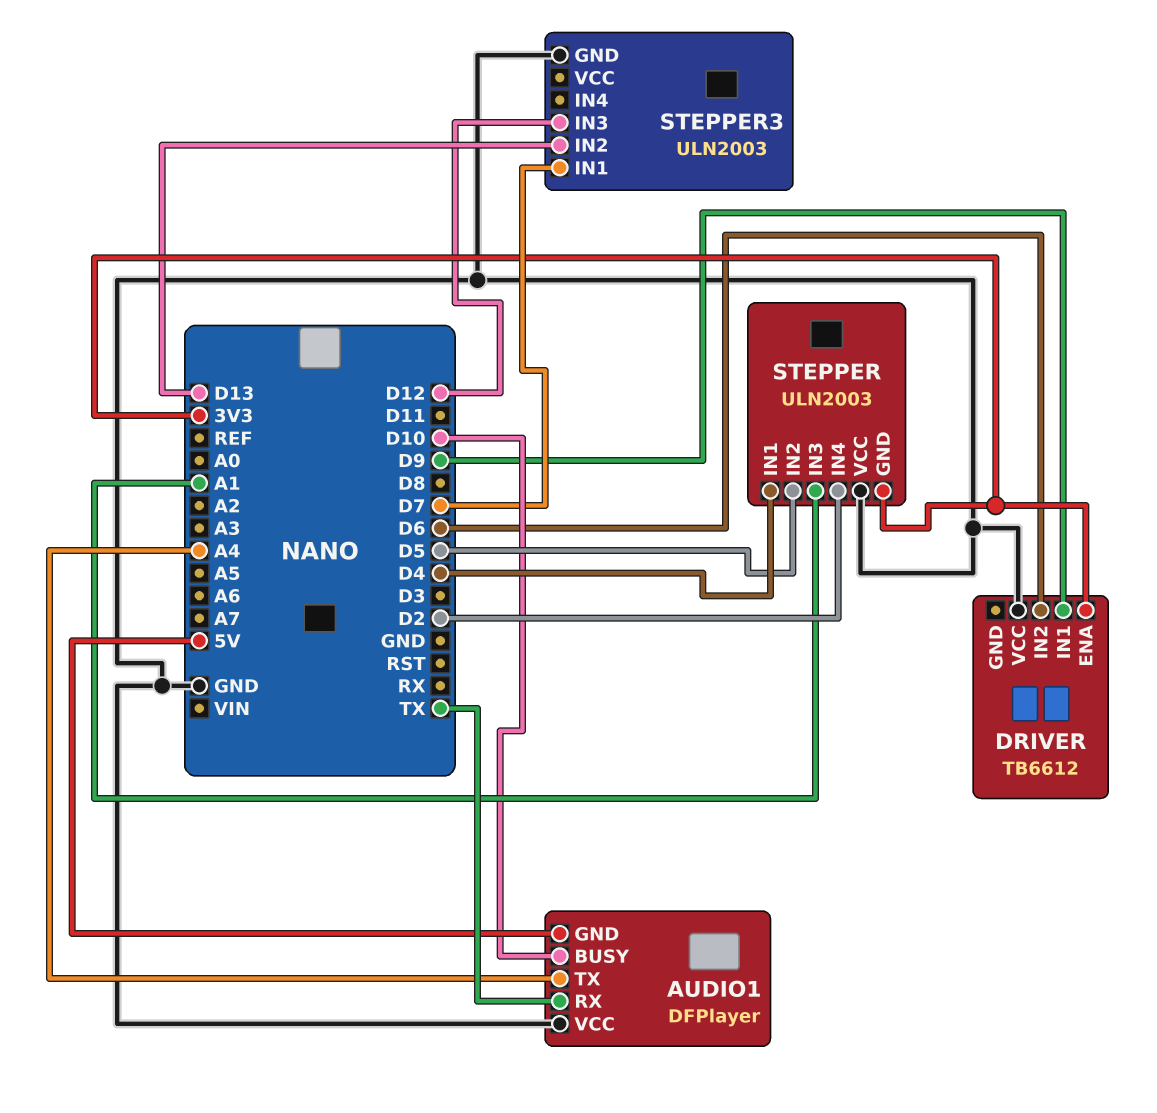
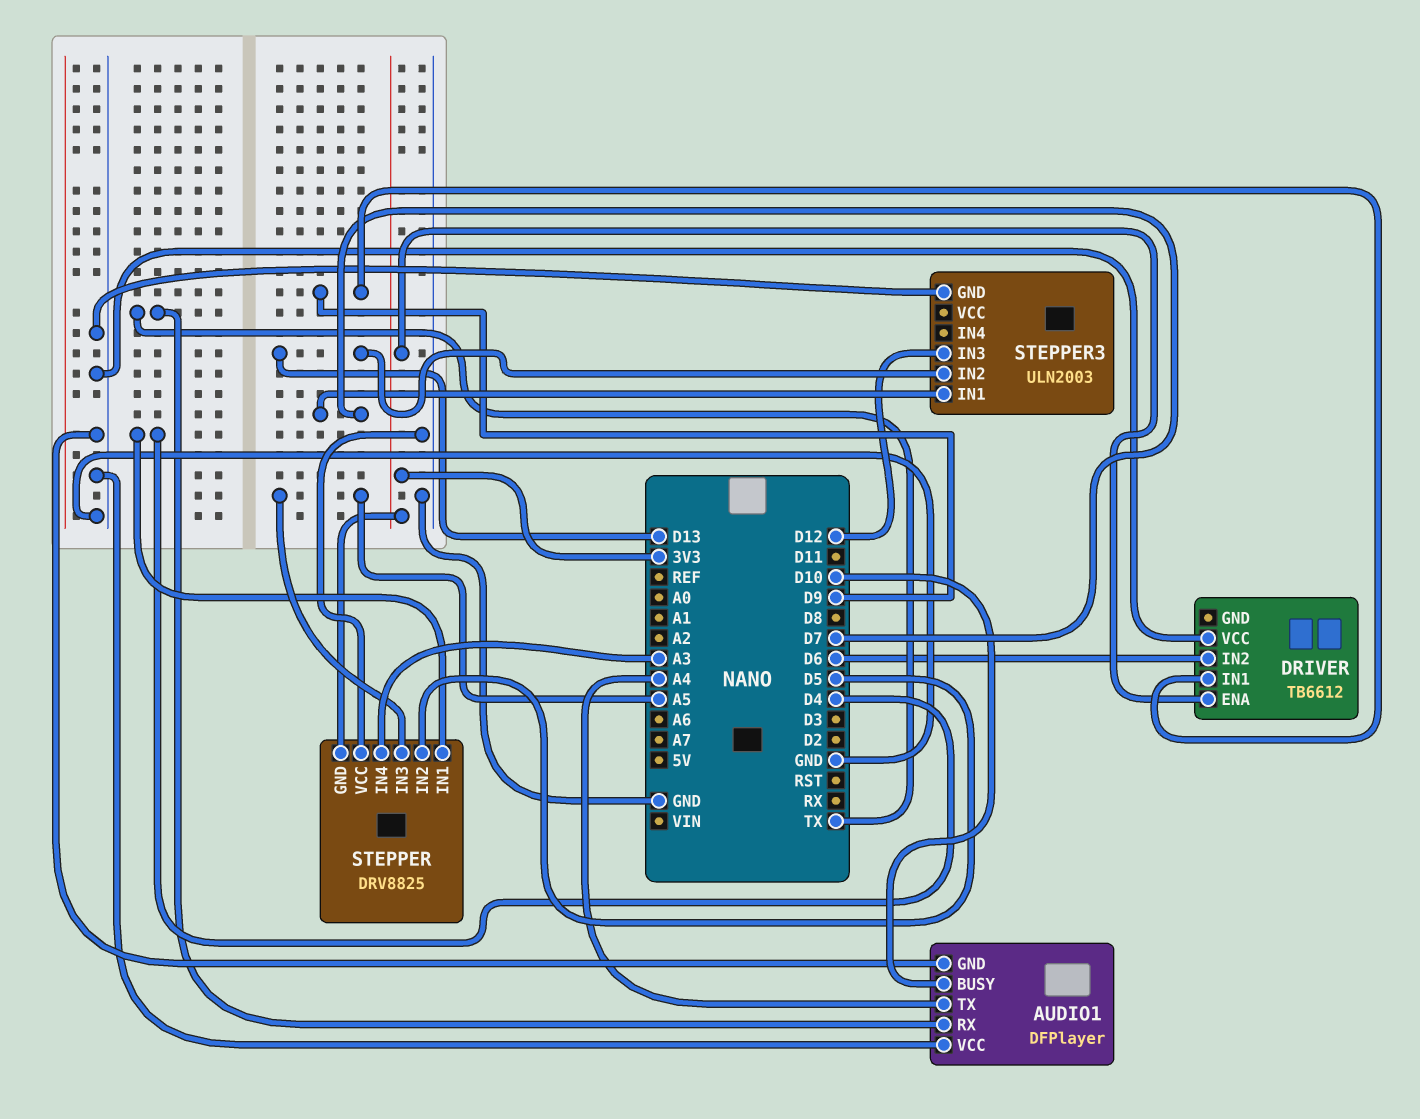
AUDIO1 pin GND: 5V -> GND
STEPPER: ULN2003 -> DRV8825
STEPPER pin IN3: A1 -> A5
STEPPER pin IN4: D2 -> A3

